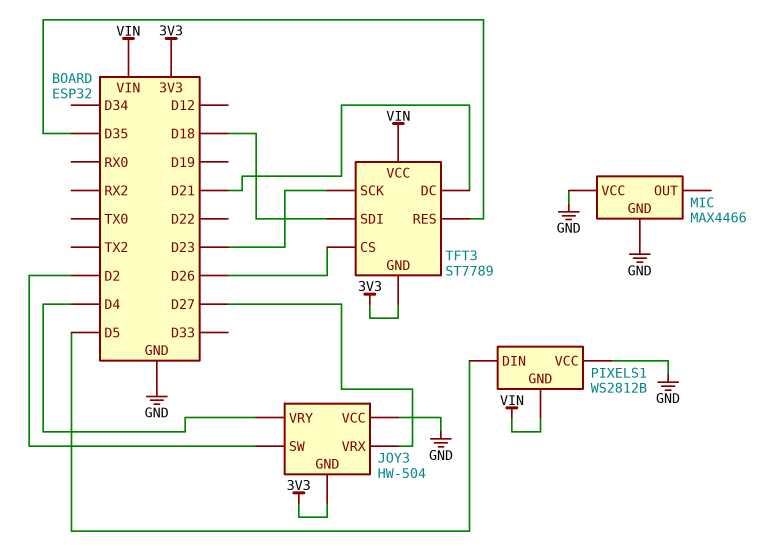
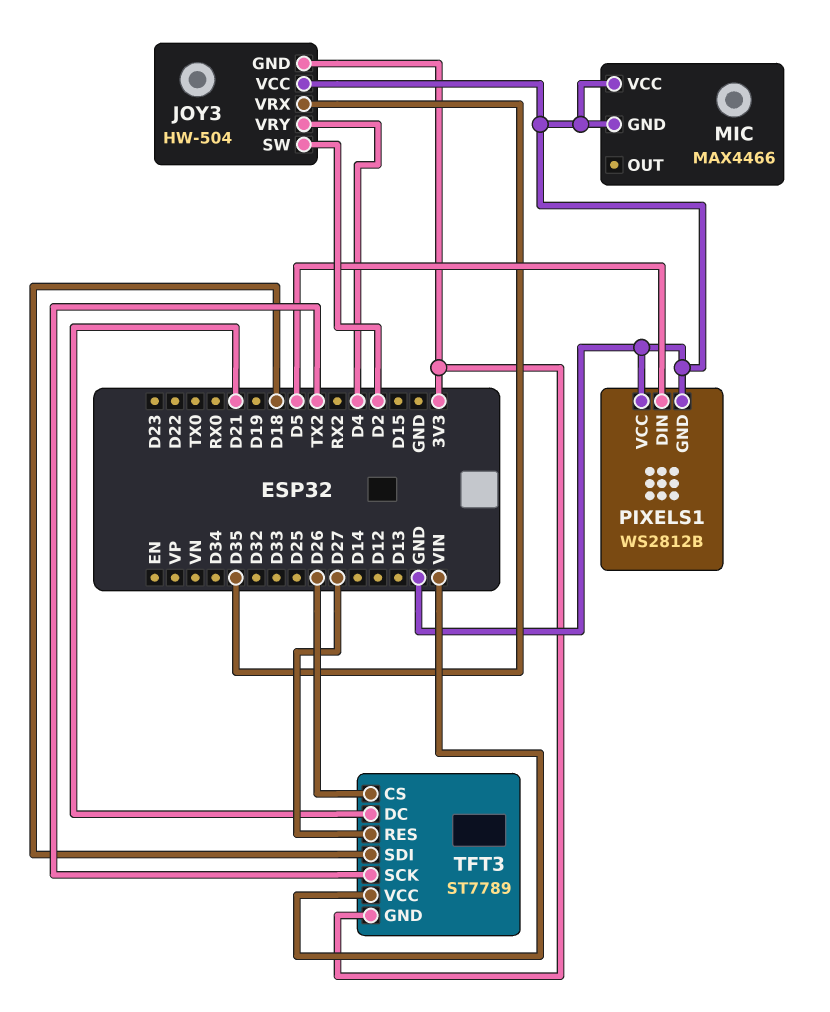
JOY3 pin VRX: D27 -> D35
PIXELS1 pin GND: VIN -> GND
TFT3 pin RES: D35 -> D27
TFT3 pin SCK: D23 -> TX2

